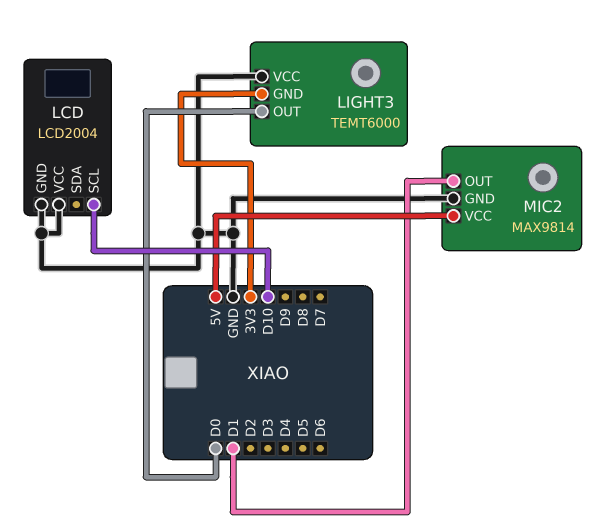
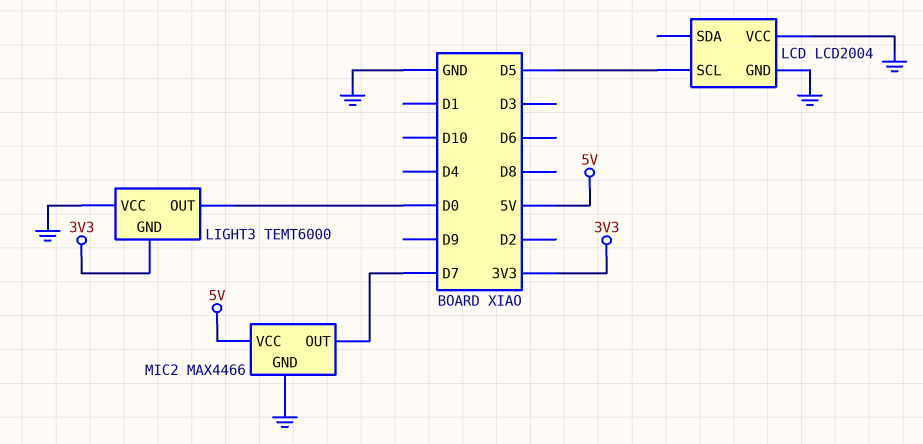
LCD pin SCL: D10 -> D5
MIC2: MAX9814 -> MAX4466
MIC2 pin OUT: D1 -> D7

